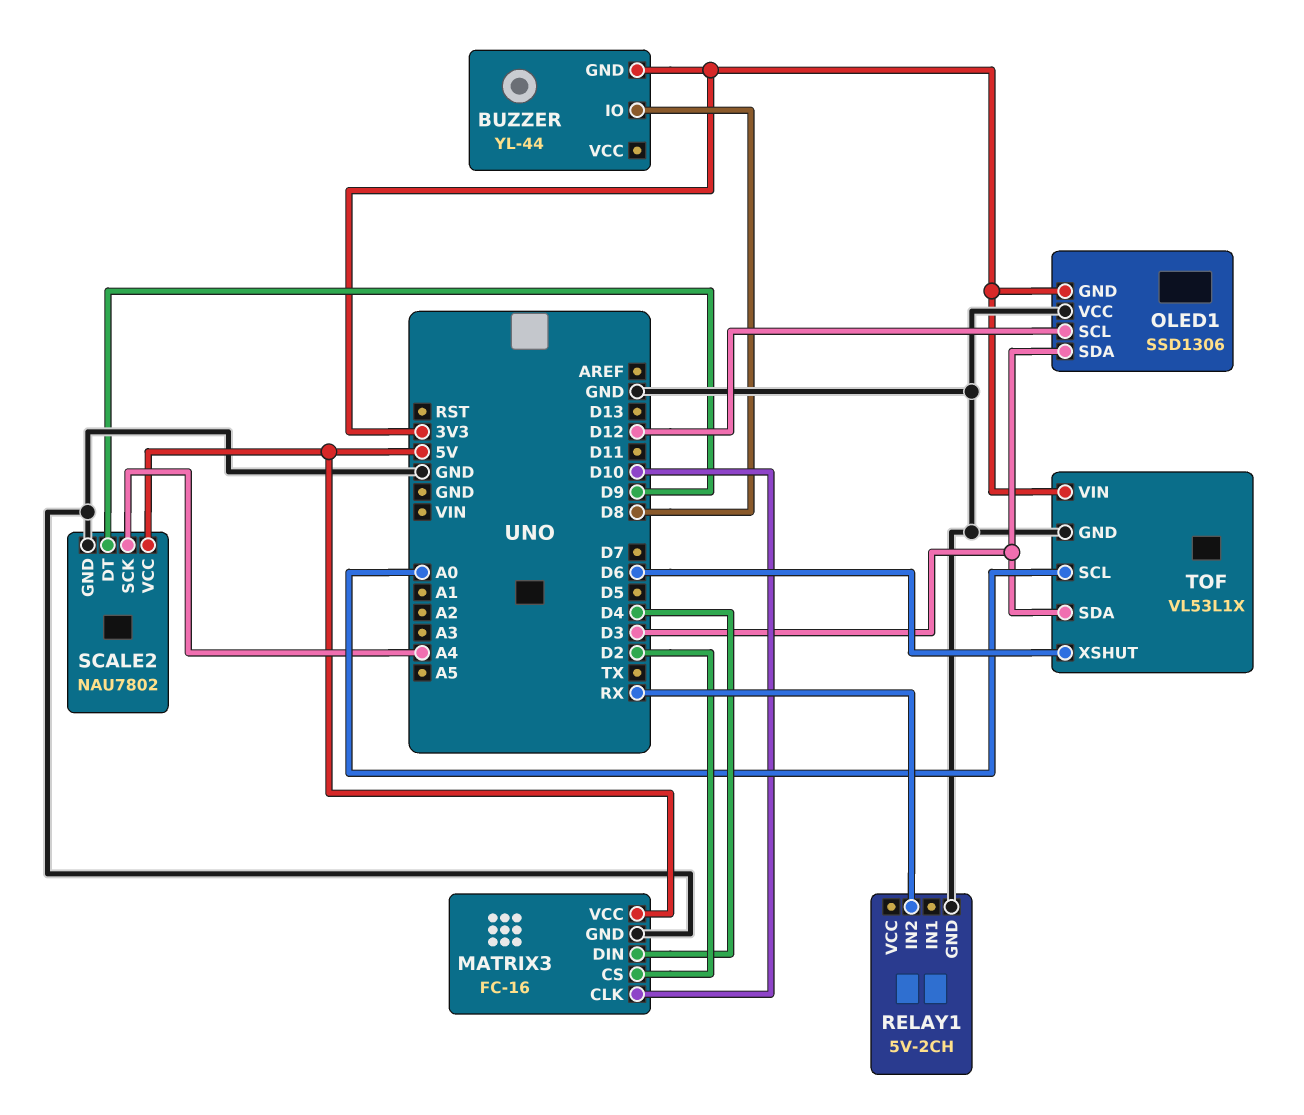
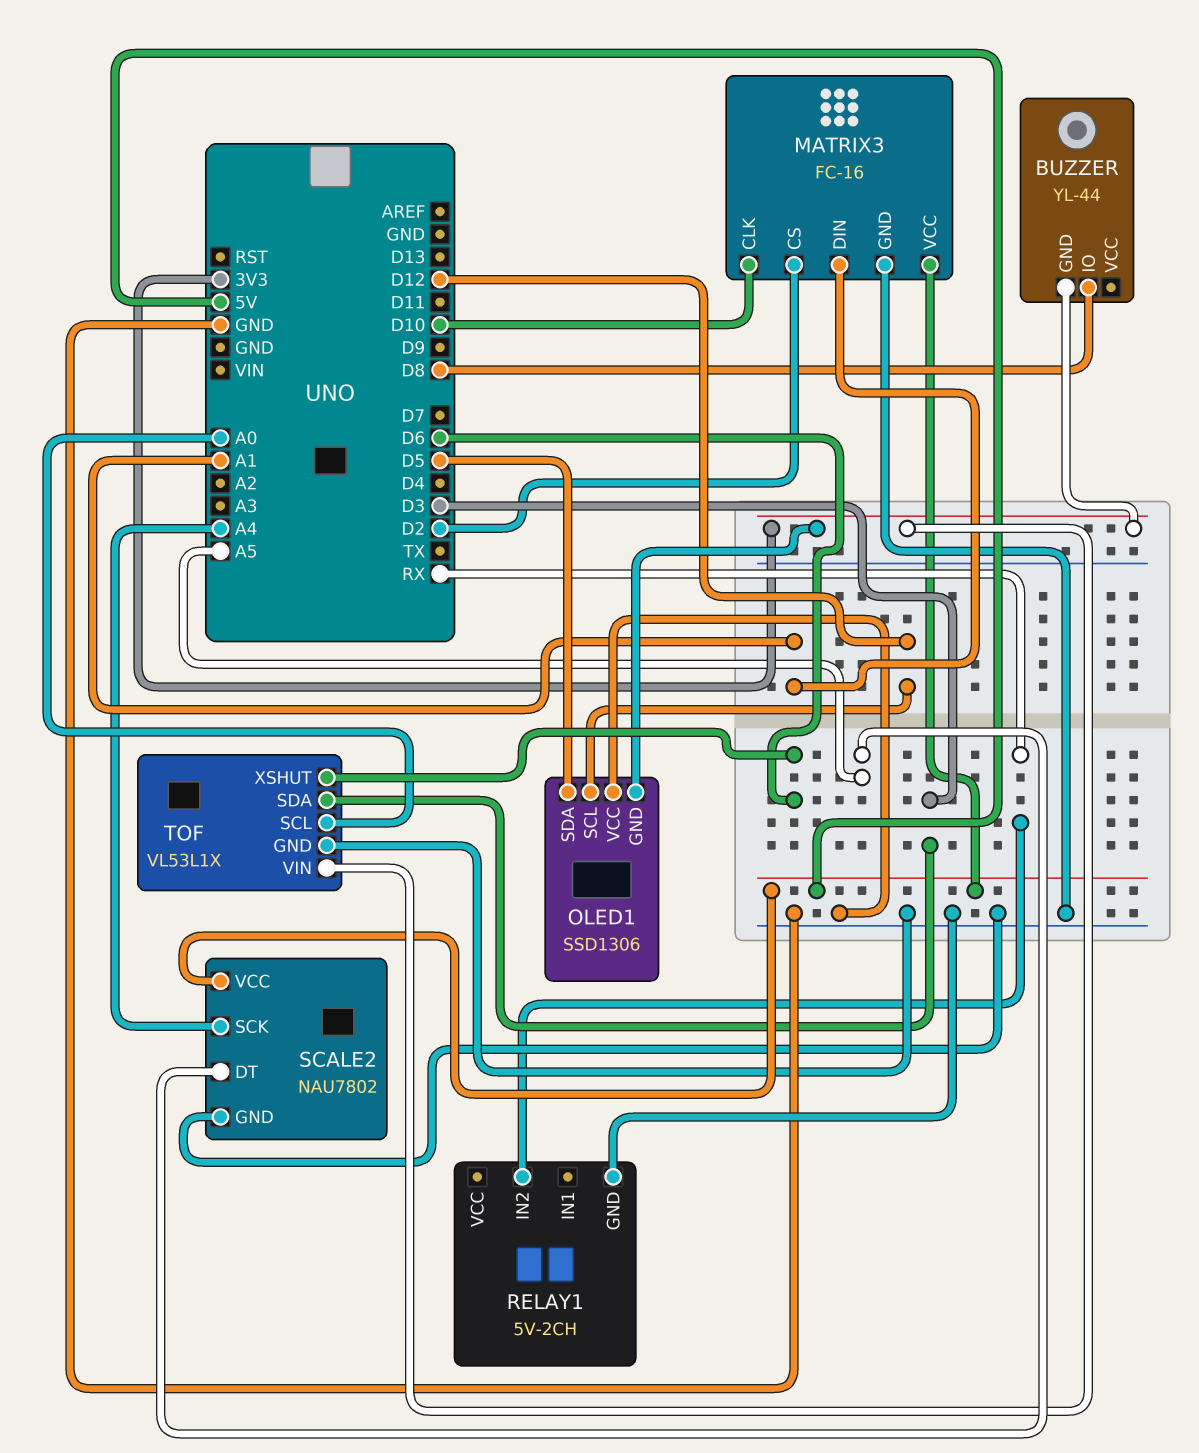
MATRIX3 pin DIN: D4 -> A1
OLED1 pin SDA: D3 -> D5
SCALE2 pin DT: D9 -> A5

